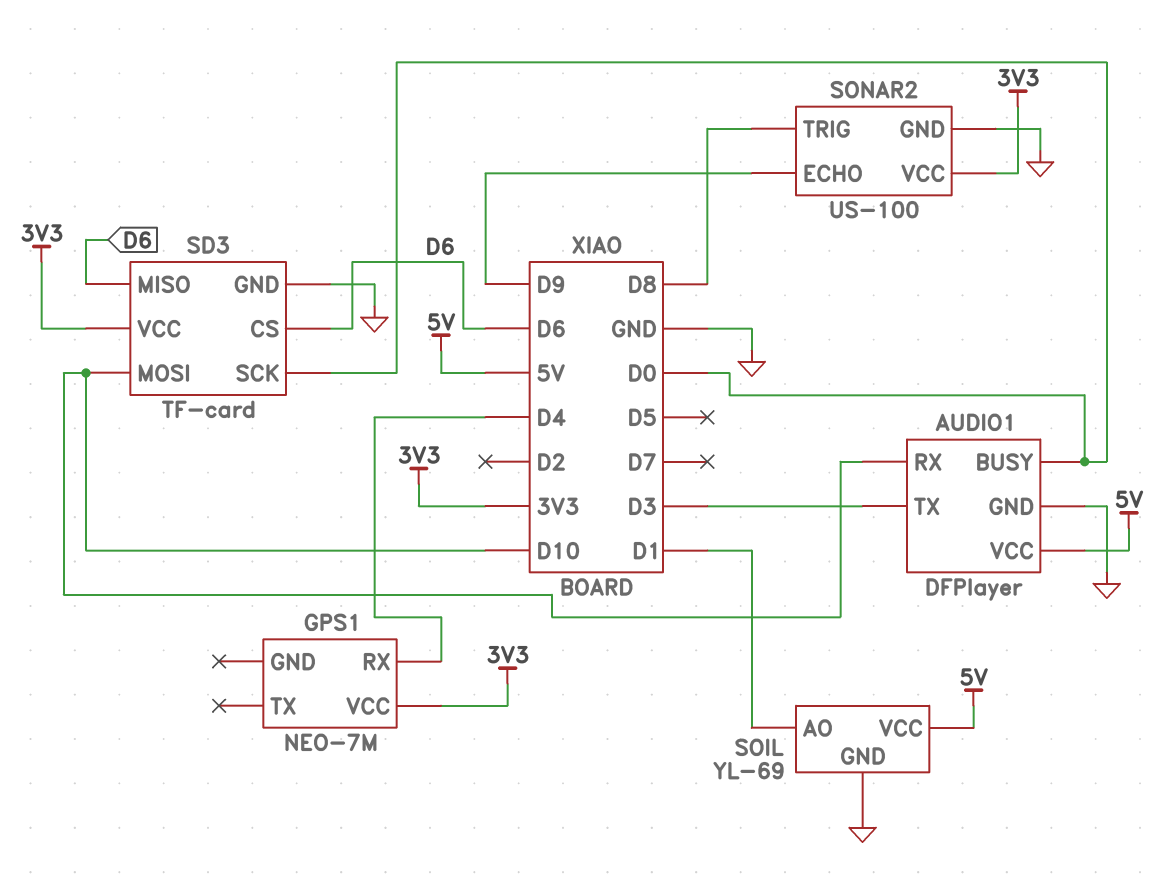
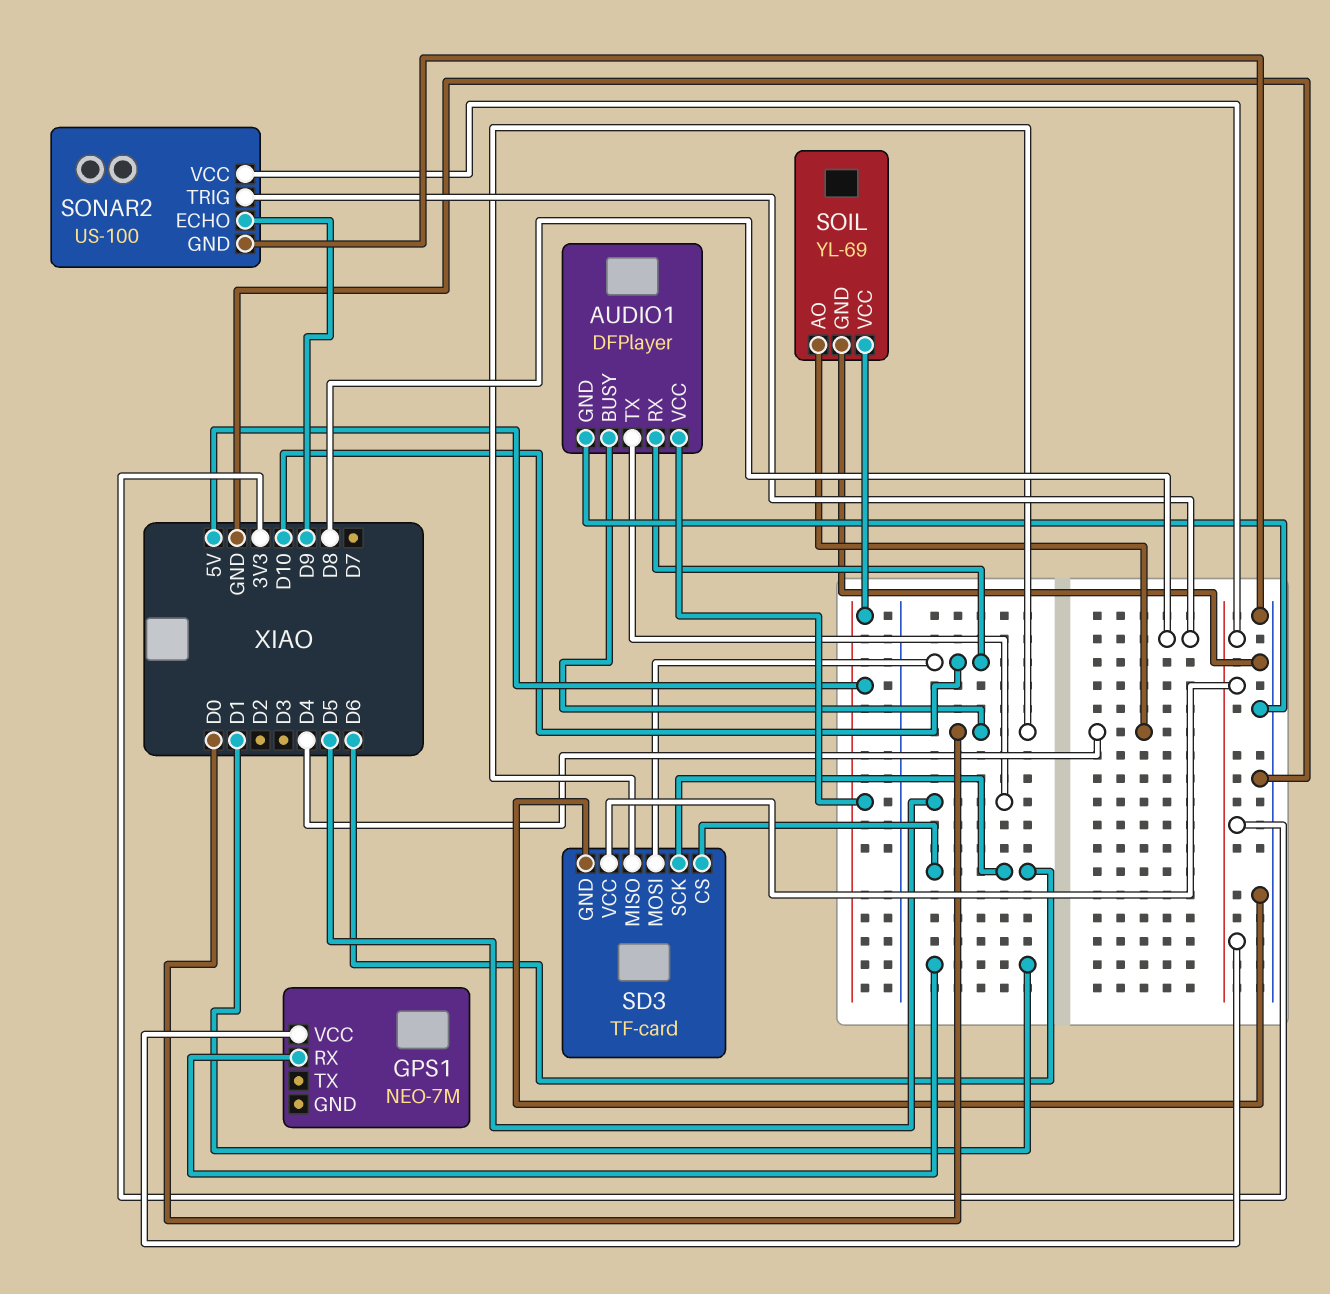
AUDIO1 pin TX: D3 -> D5
GPS1 pin RX: D4 -> D1
SD3 pin MISO: D6 -> D0
SD3 pin SCK: D0 -> D6
SOIL pin AO: D1 -> D4

